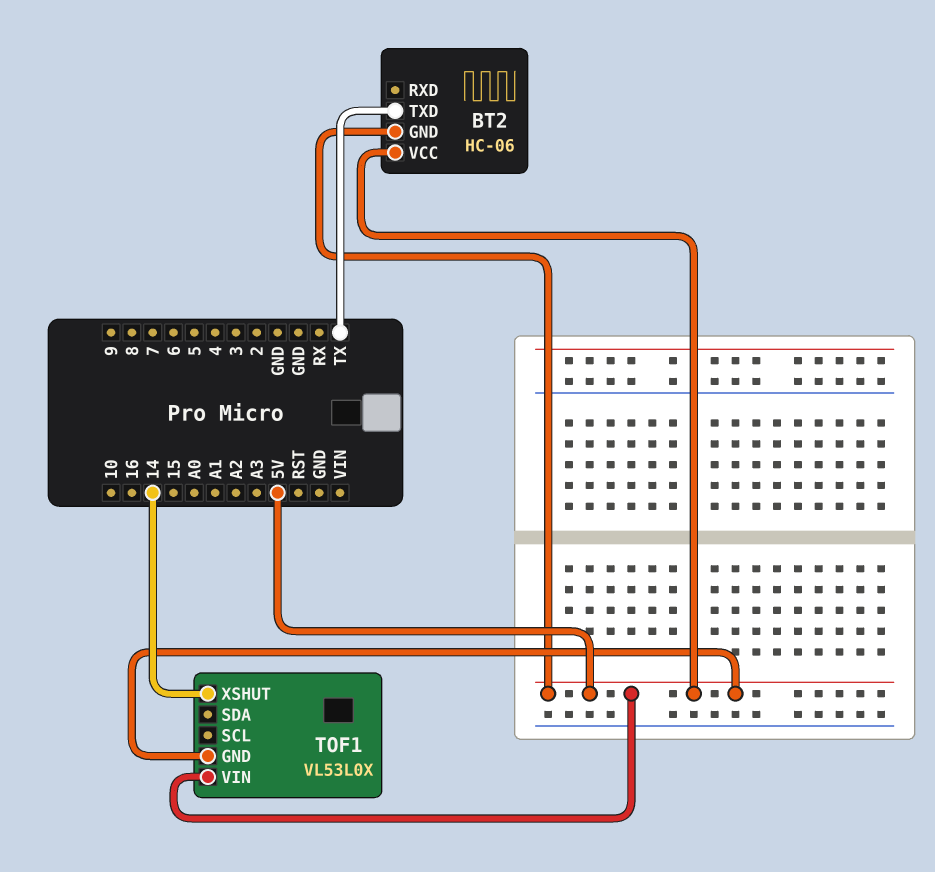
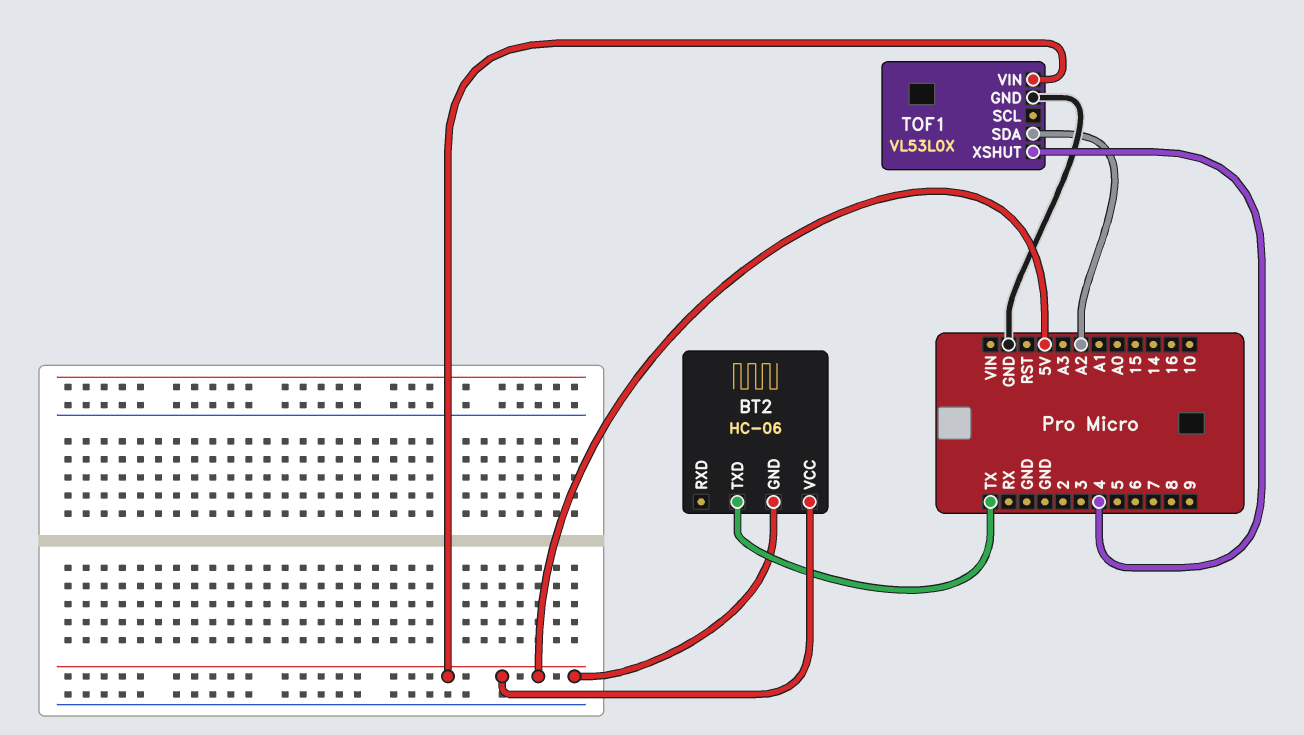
TOF1 pin GND: 5V -> GND
TOF1 pin SDA: none -> A2
TOF1 pin XSHUT: 14 -> 4

